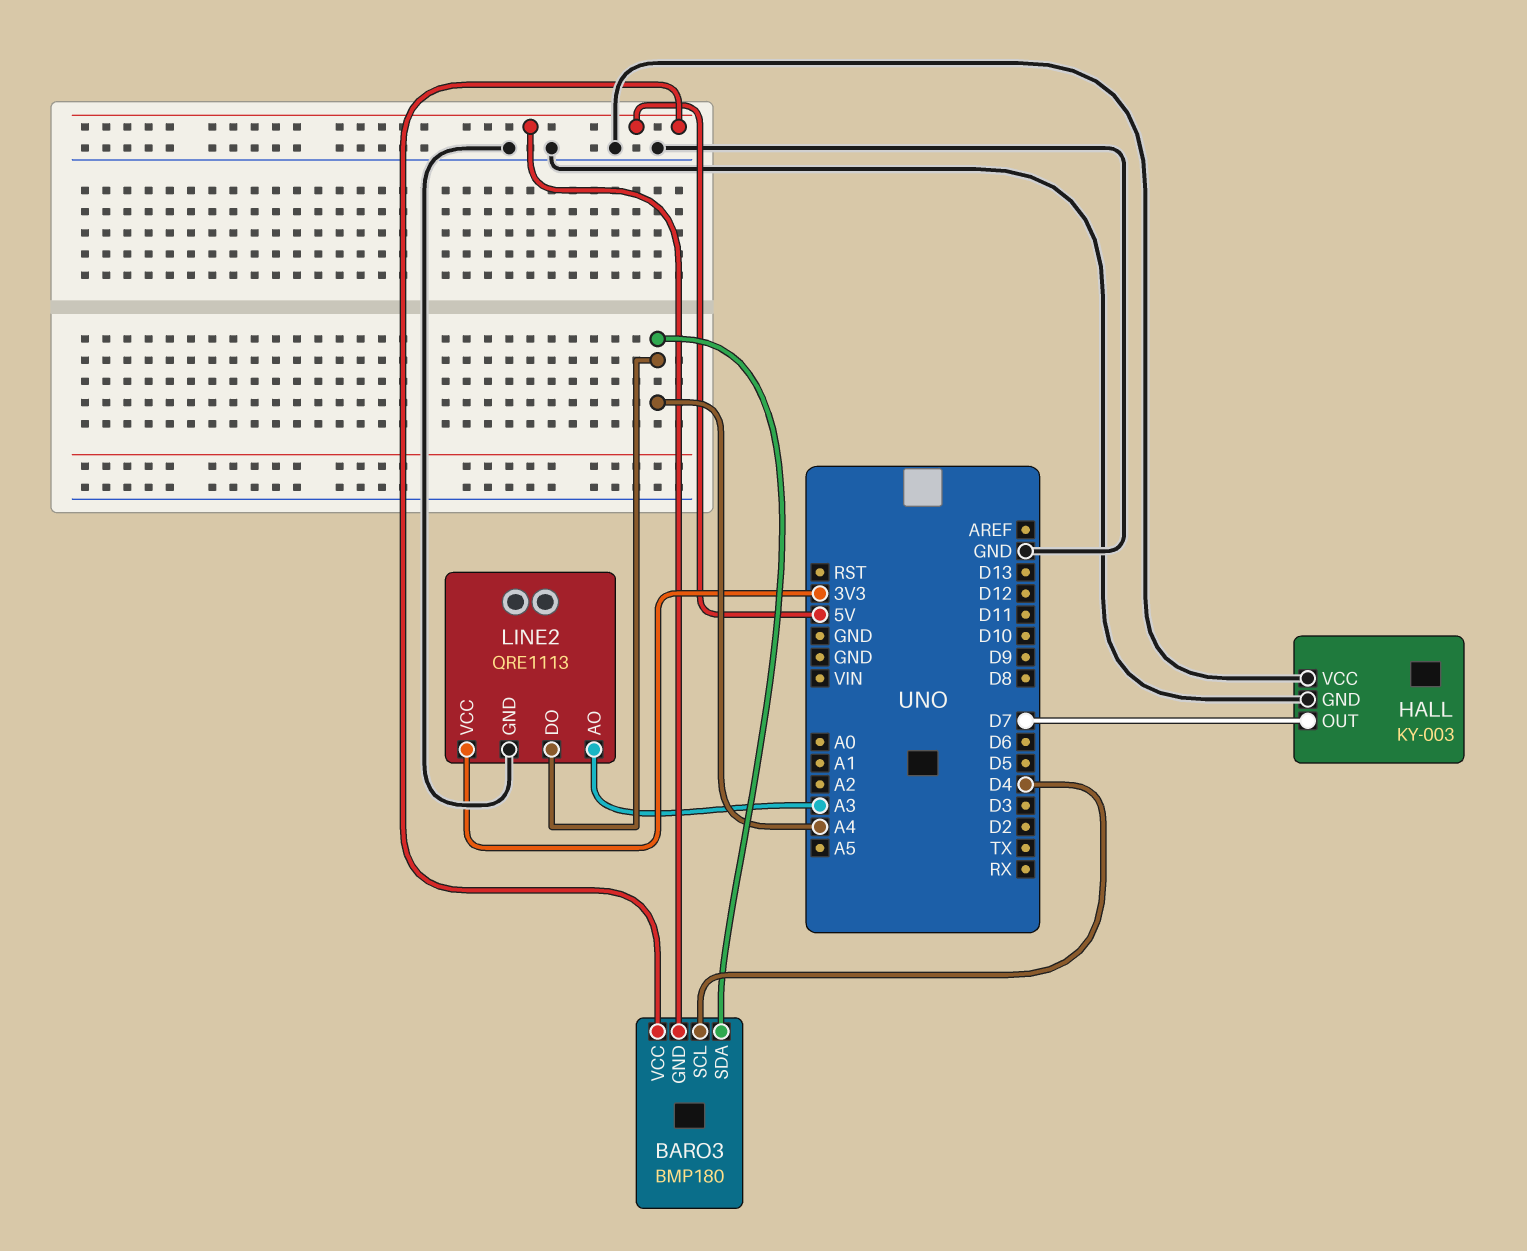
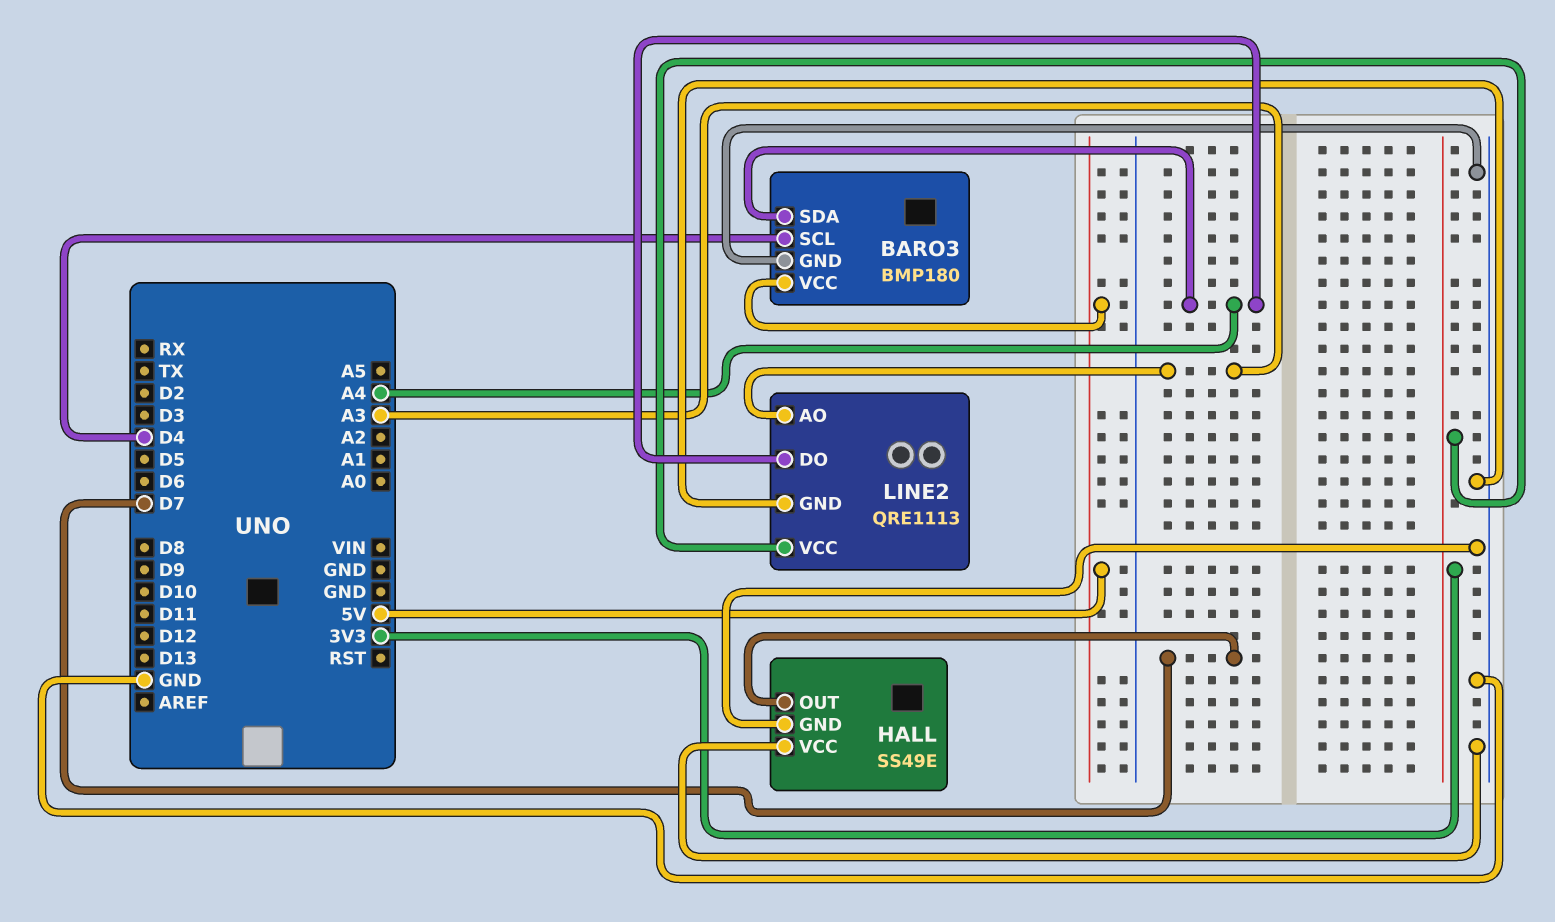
BARO3 pin GND: 5V -> GND
HALL: KY-003 -> SS49E

